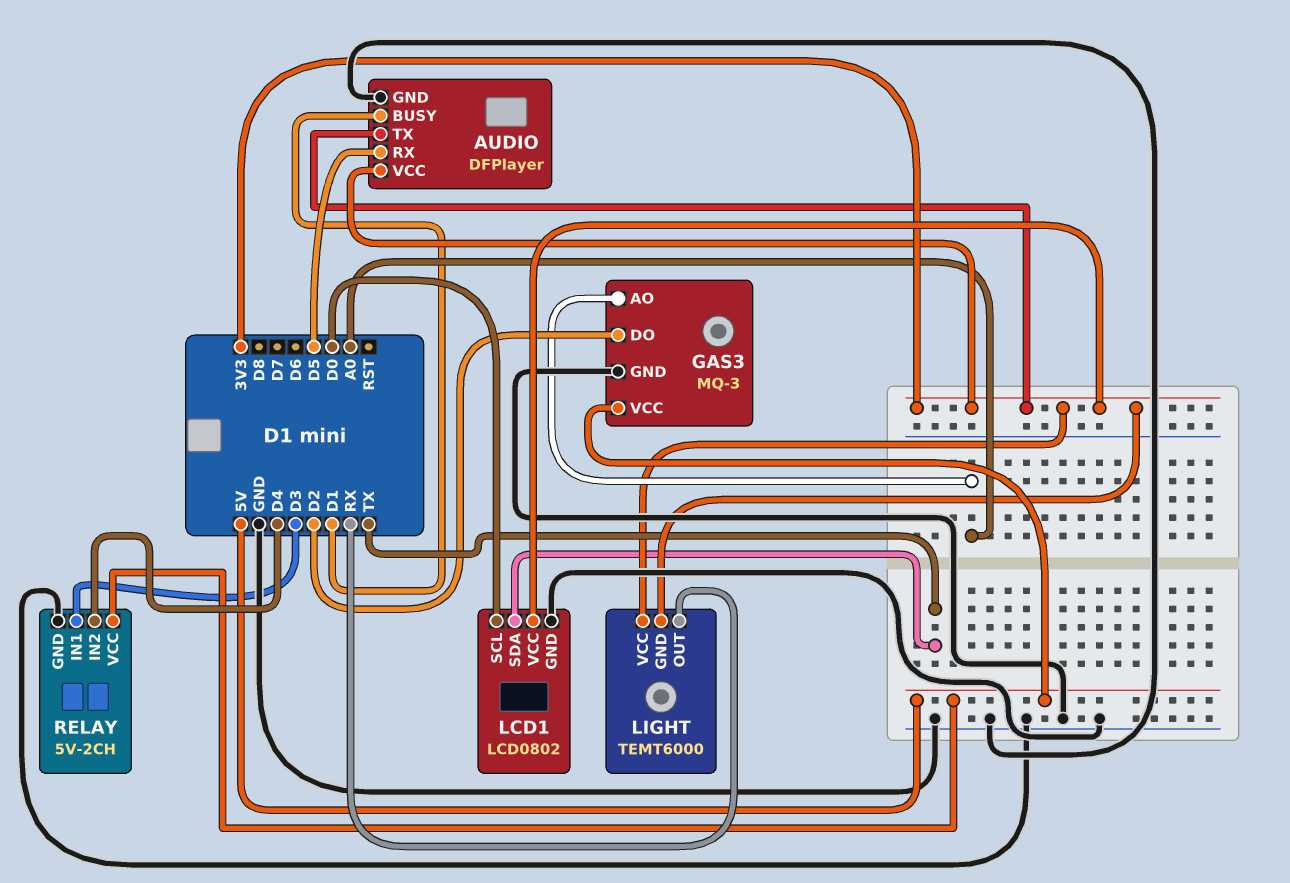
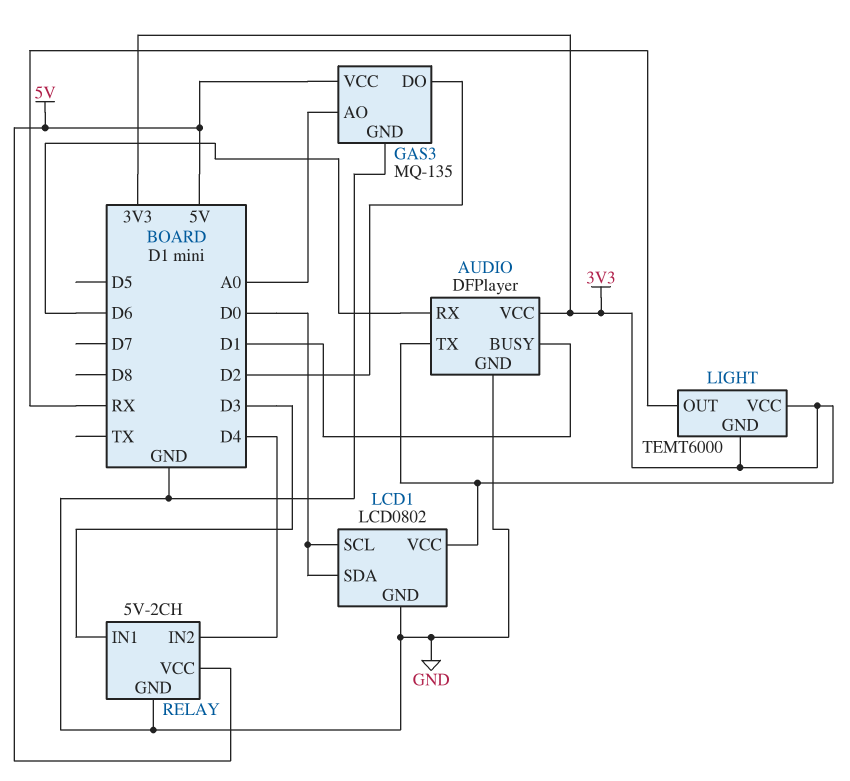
AUDIO pin RX: D5 -> D6
GAS3: MQ-3 -> MQ-135
LCD1 pin SDA: TX -> D0

